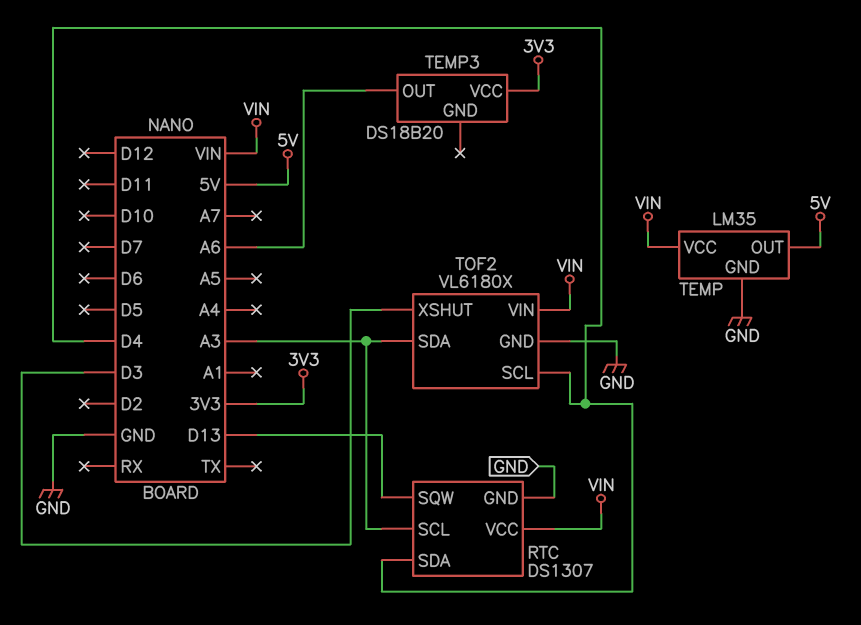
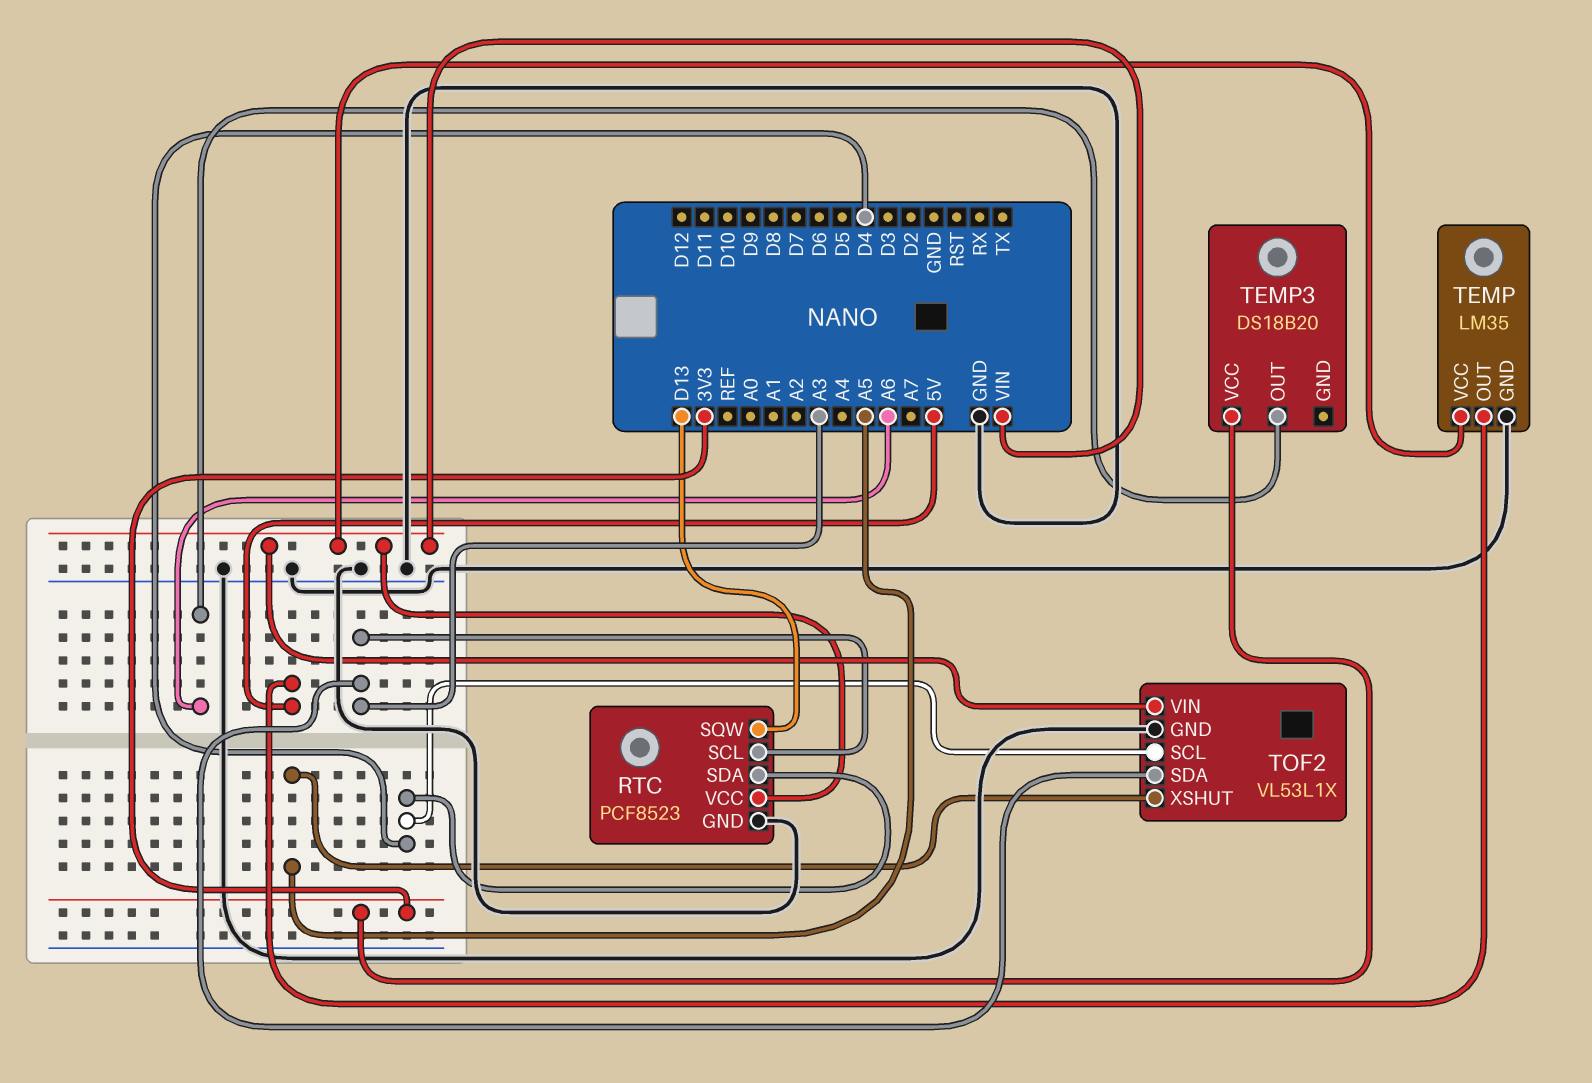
RTC: DS1307 -> PCF8523
TOF2: VL6180X -> VL53L1X
TOF2 pin XSHUT: D3 -> A5

